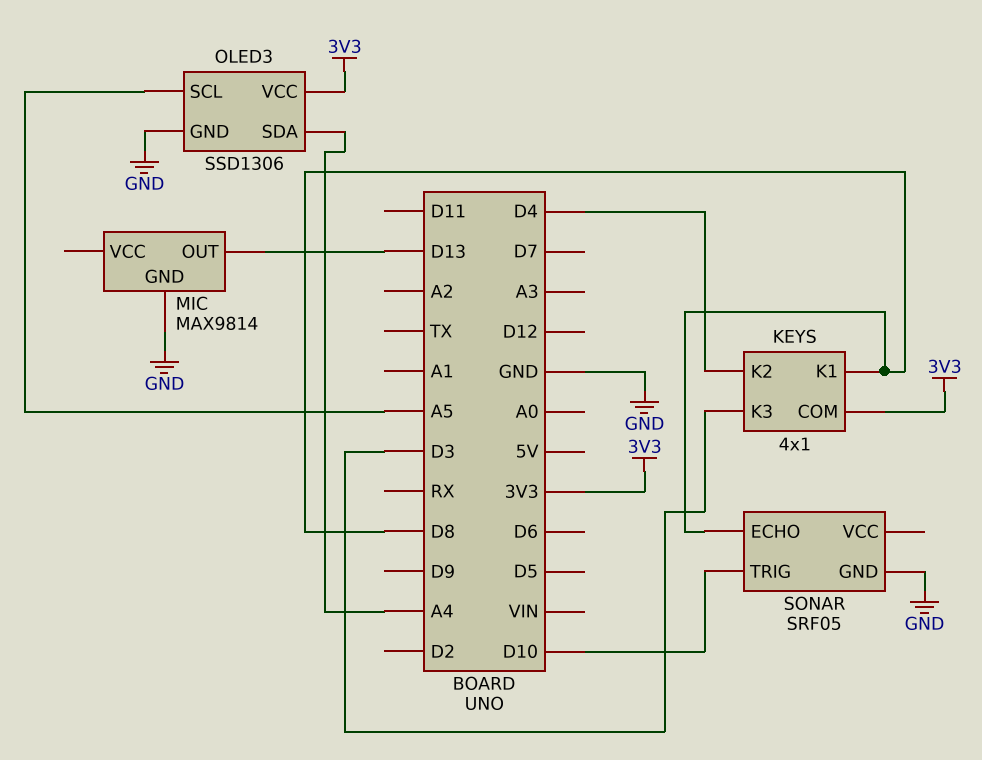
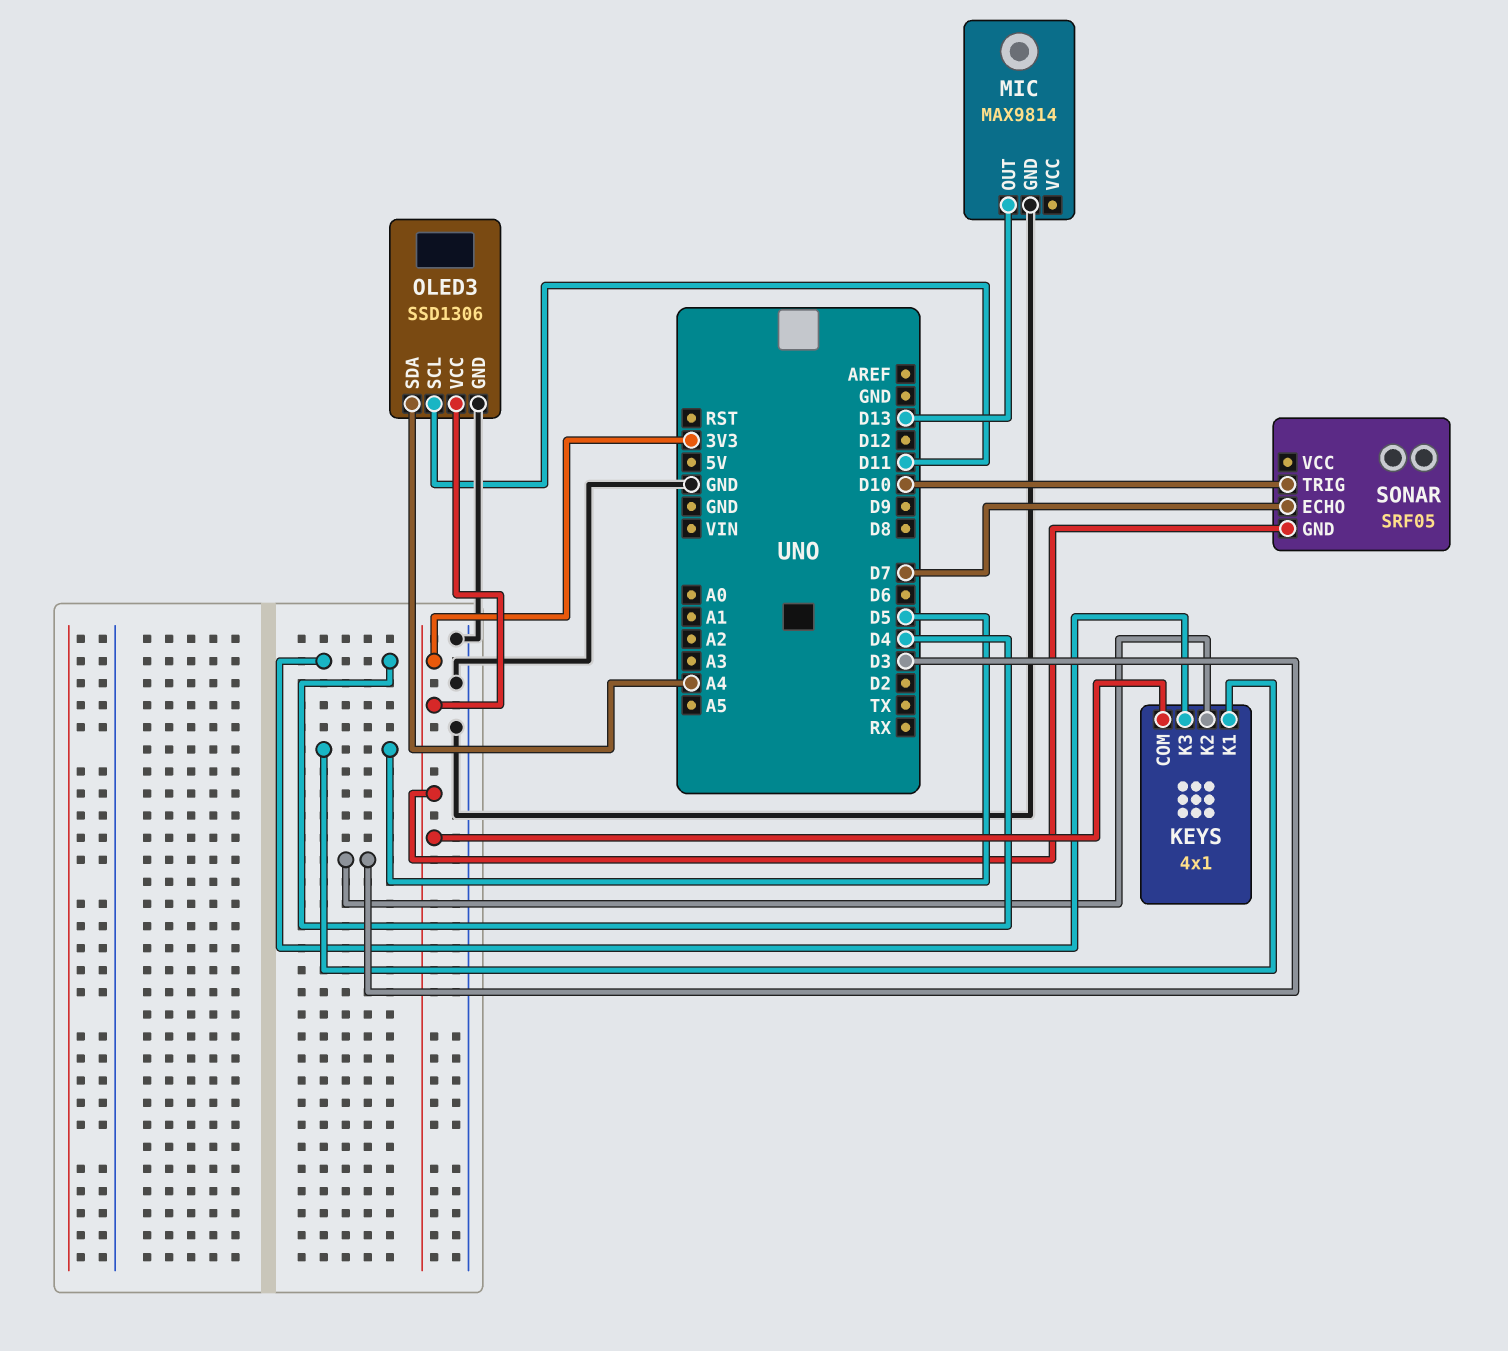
KEYS pin K1: D8 -> D5
KEYS pin K2: D4 -> D3
KEYS pin K3: D3 -> D4
OLED3 pin SCL: A5 -> D11
SONAR pin ECHO: D8 -> D7
SONAR pin GND: GND -> 3V3

